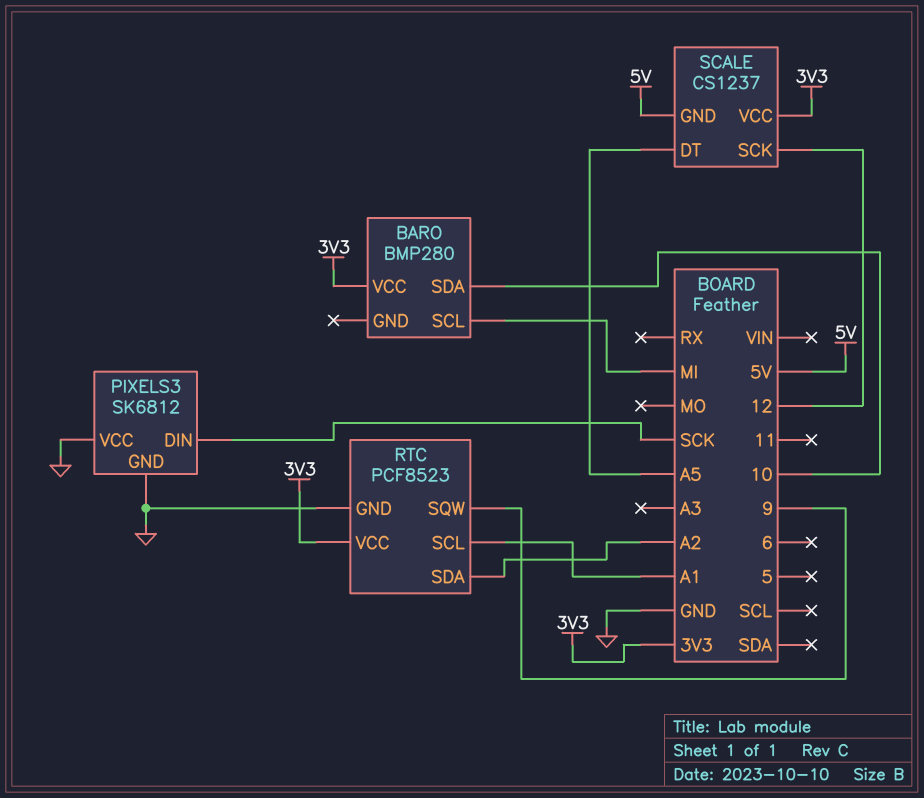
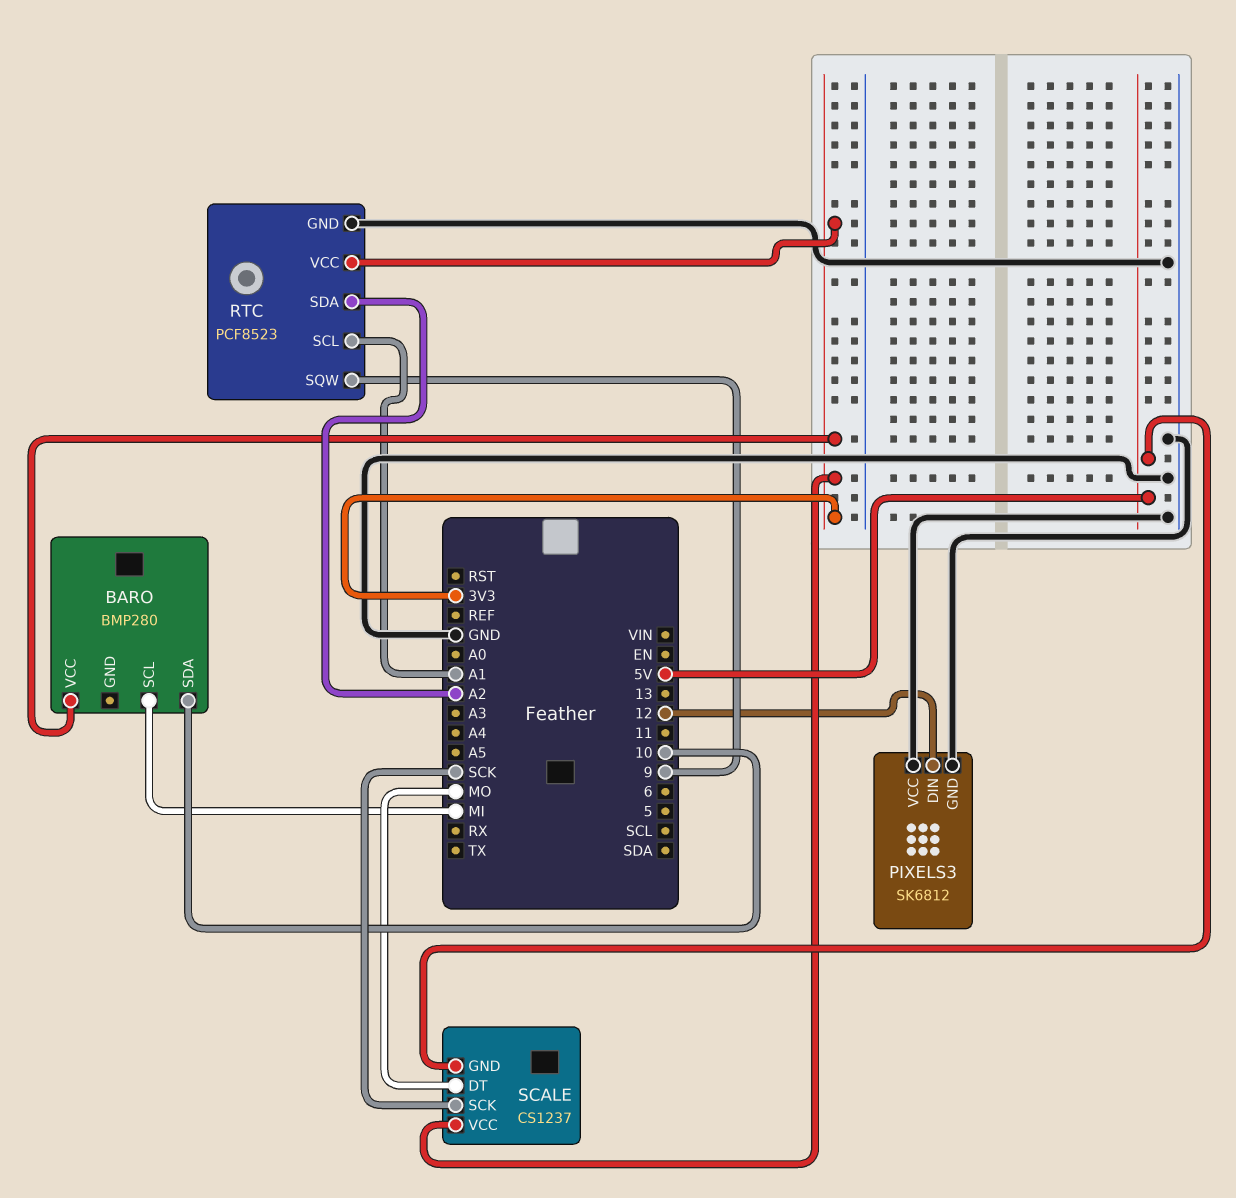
PIXELS3 pin DIN: SCK -> 12
SCALE pin DT: A5 -> MO
SCALE pin SCK: 12 -> SCK

